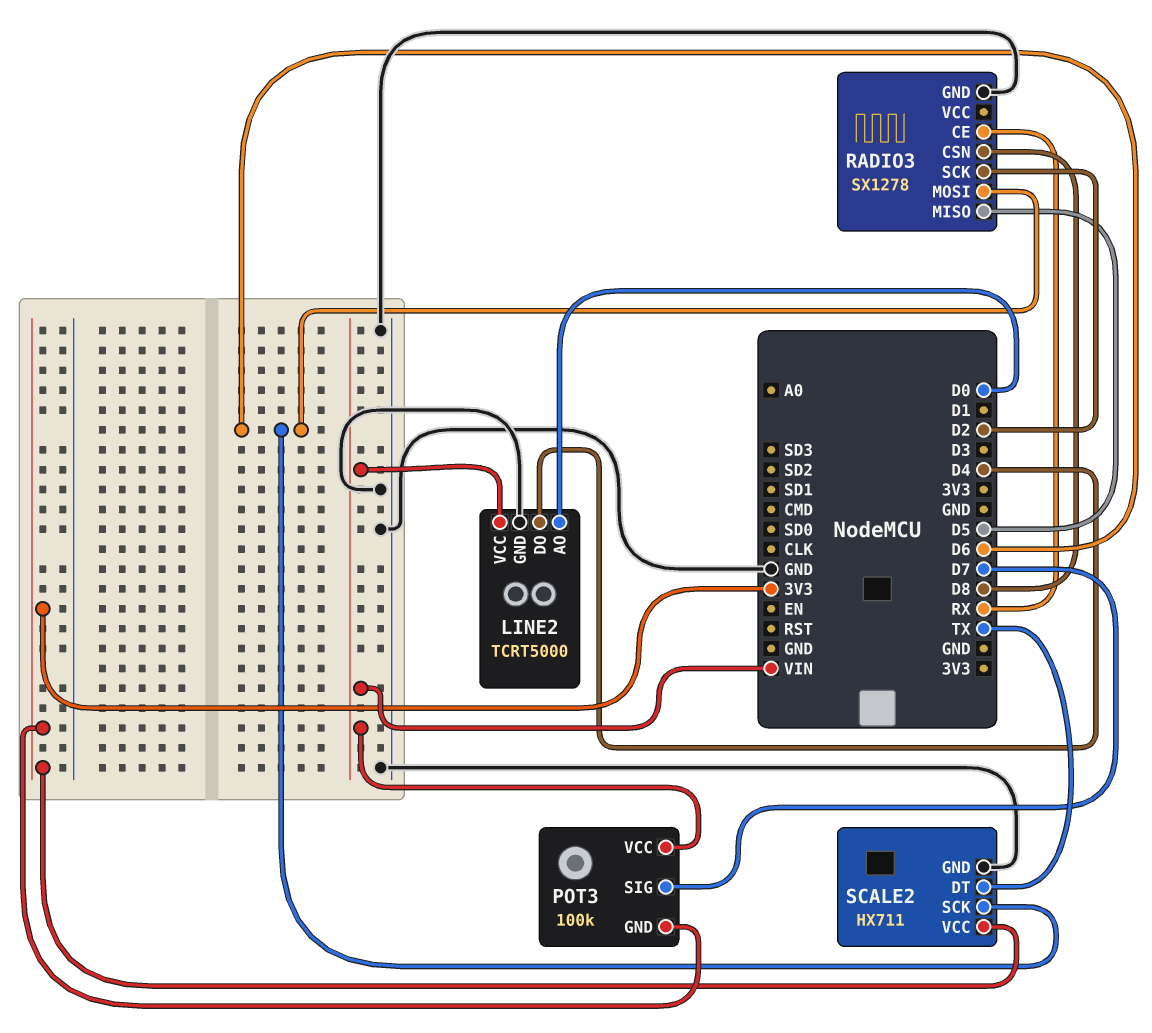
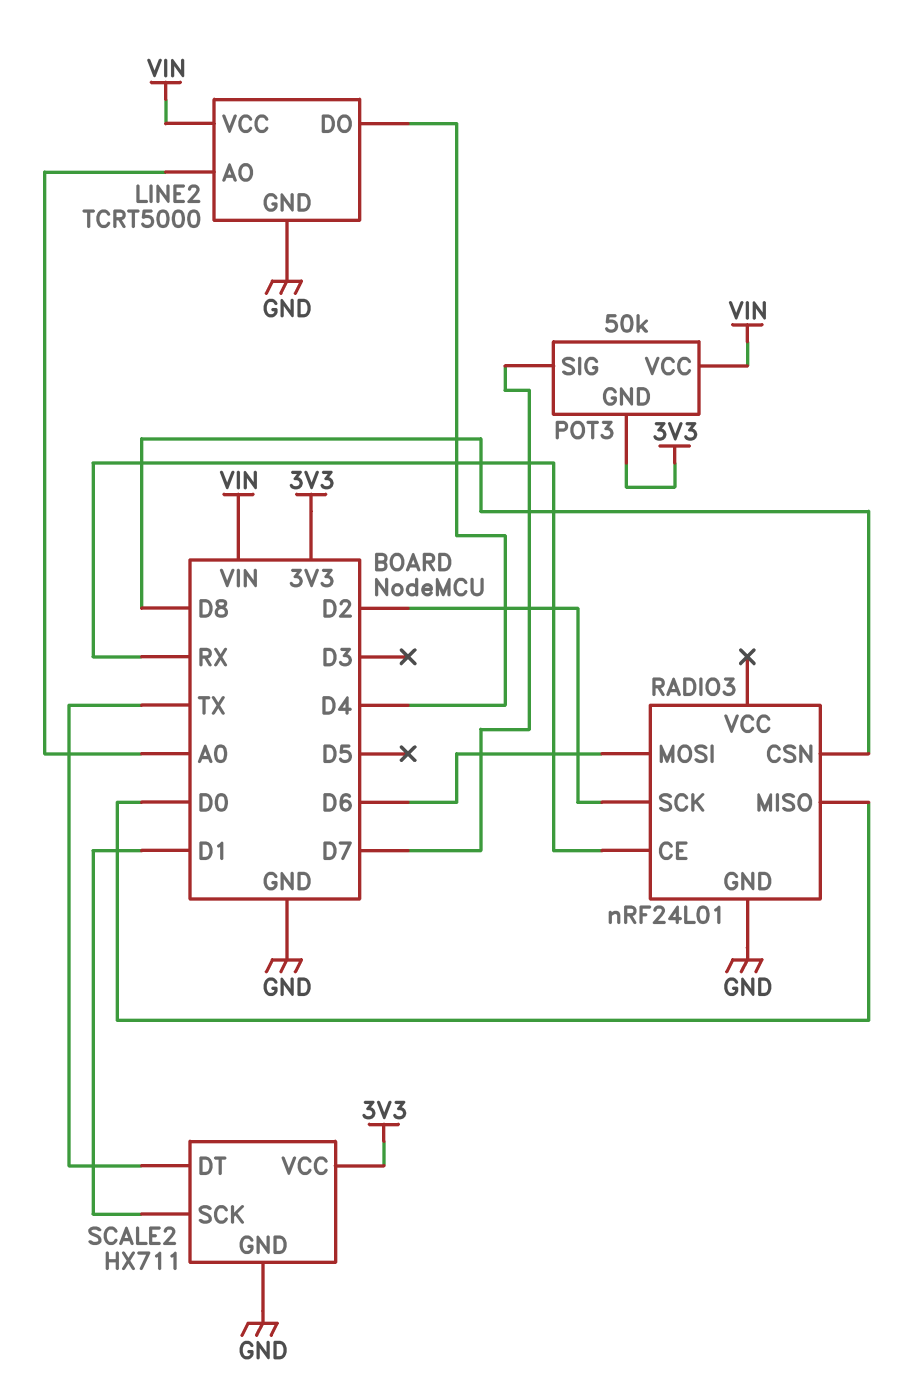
LINE2 pin AO: D0 -> A0
POT3: 100k -> 50k
RADIO3: SX1278 -> nRF24L01
RADIO3 pin MISO: D5 -> D0
SCALE2 pin SCK: D6 -> D1

